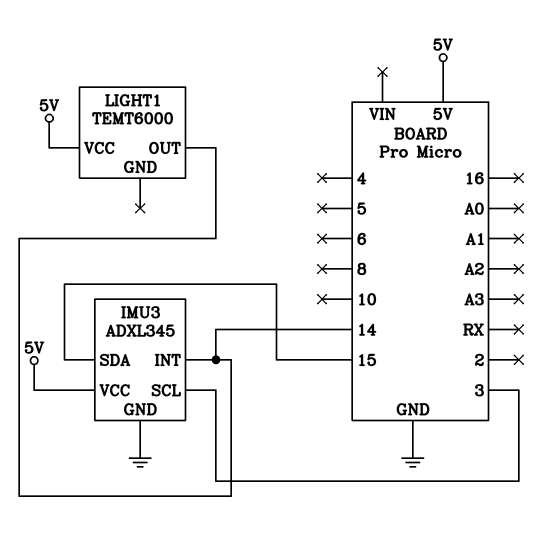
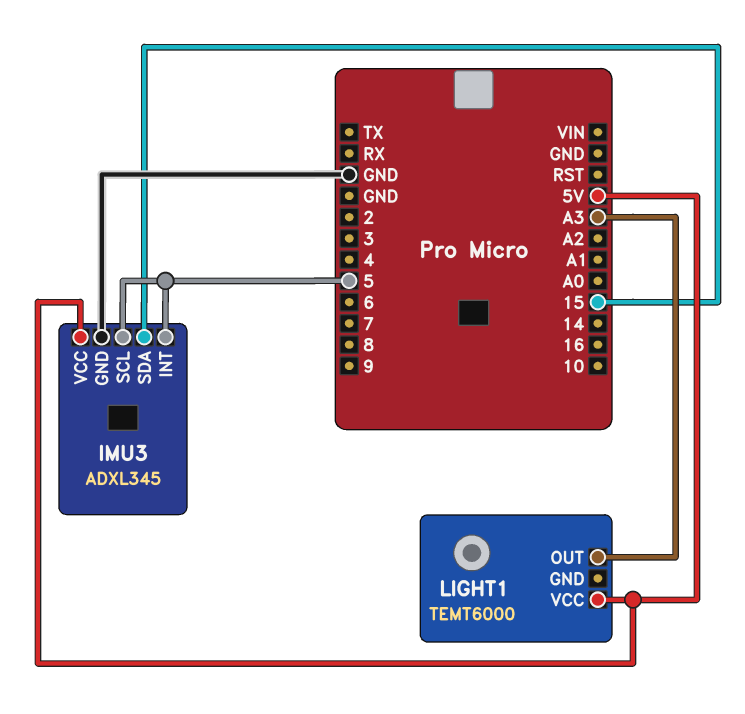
IMU3 pin INT: 14 -> 5
IMU3 pin SCL: 3 -> 5
LIGHT1 pin OUT: 14 -> A3

